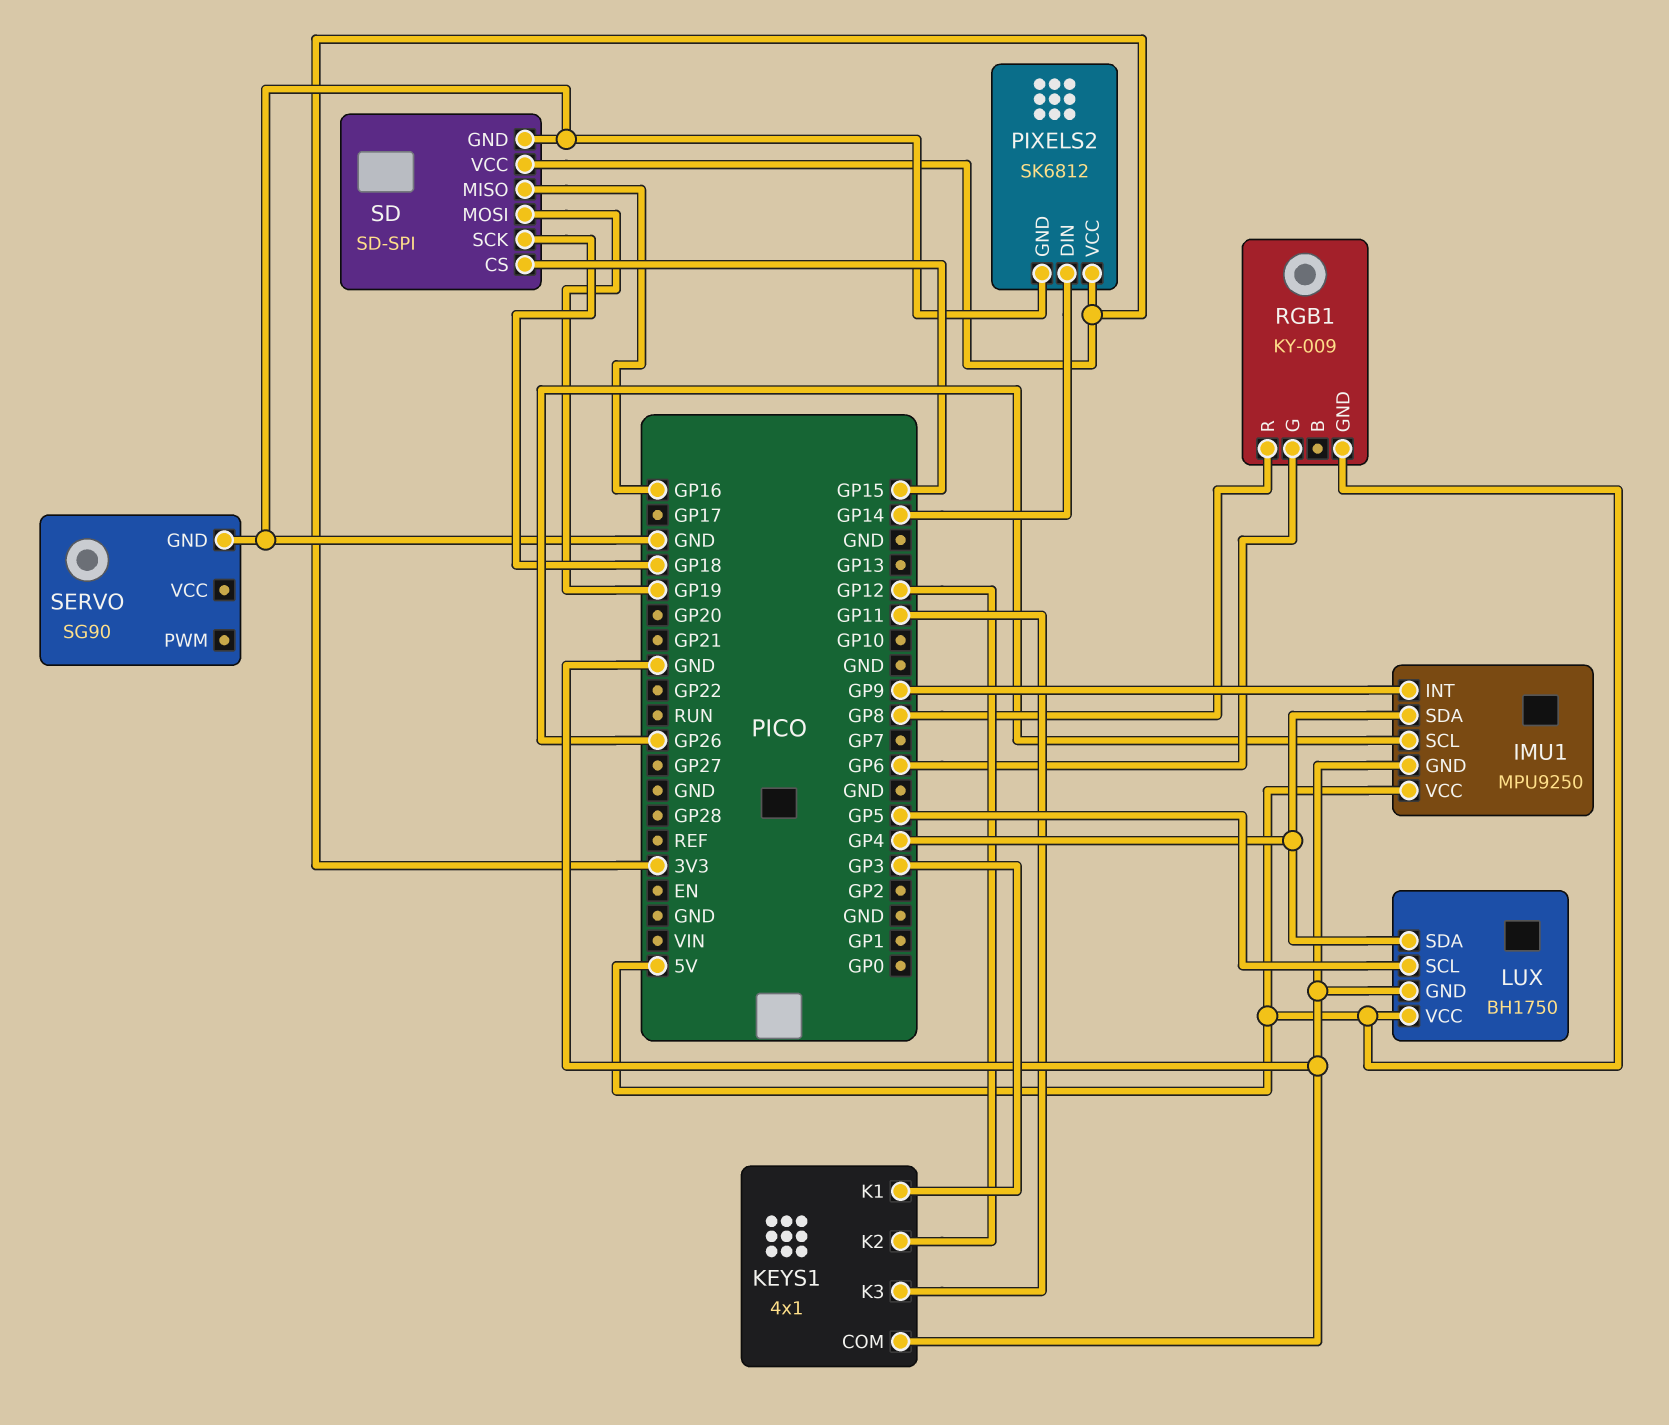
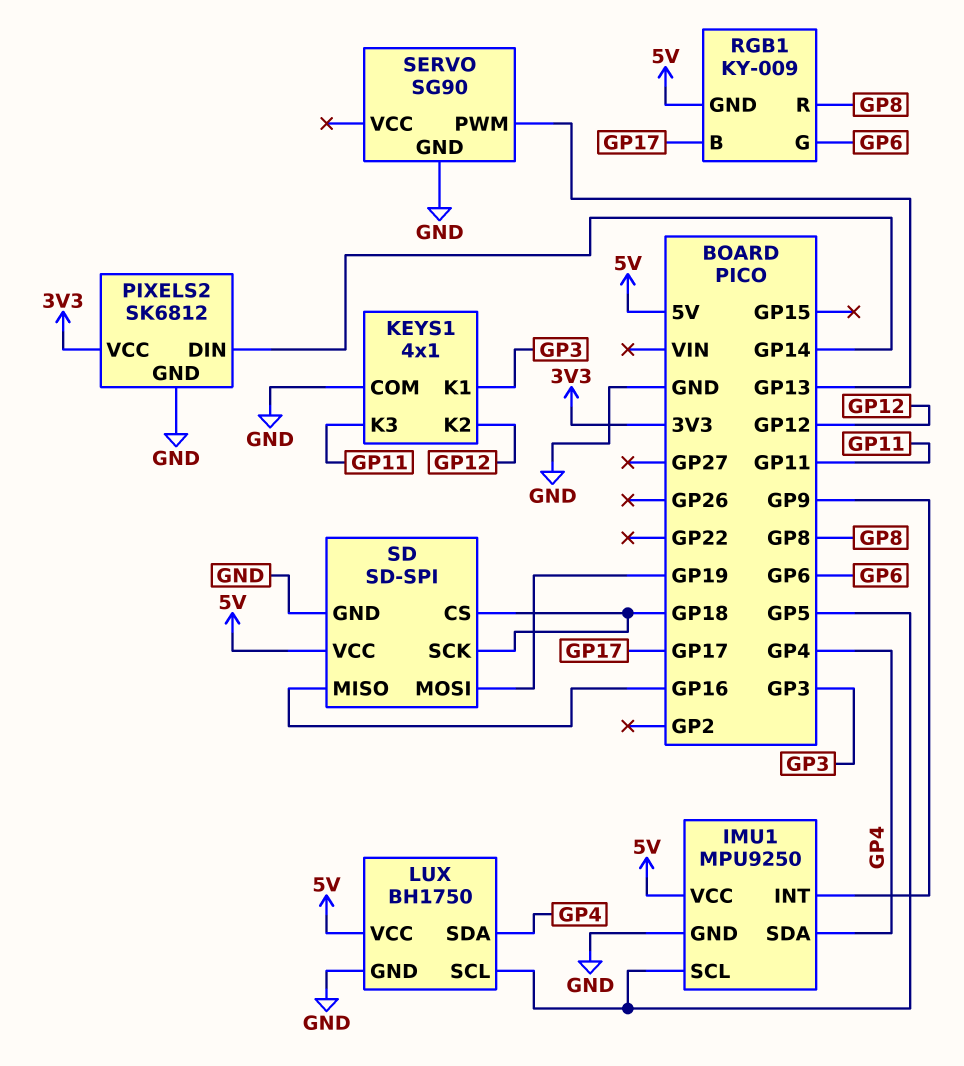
IMU1 pin SCL: GP26 -> GP5
RGB1 pin B: none -> GP17
SD pin CS: GP15 -> GP18
SD pin VCC: 3V3 -> 5V
SERVO pin PWM: none -> GP13

